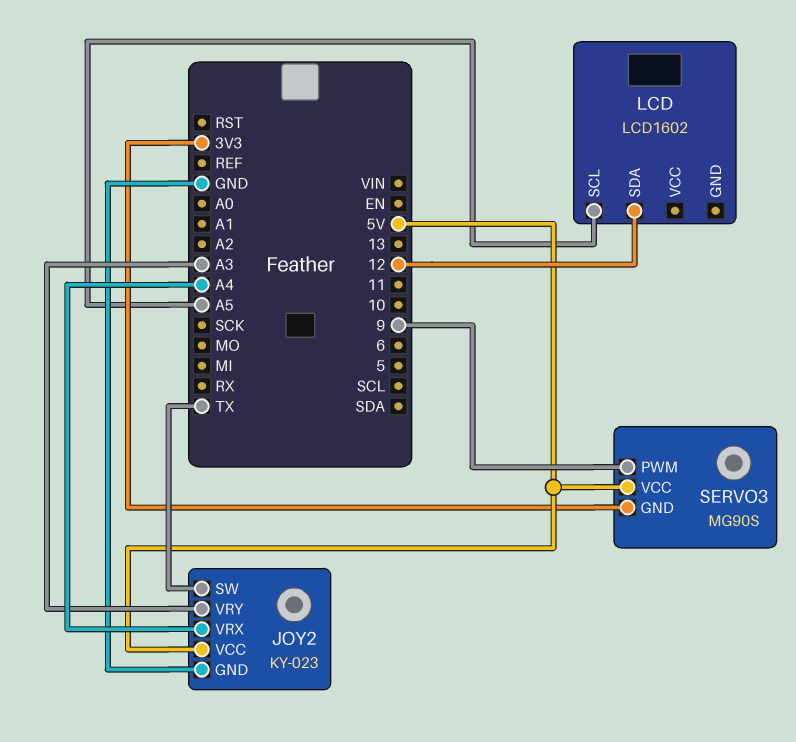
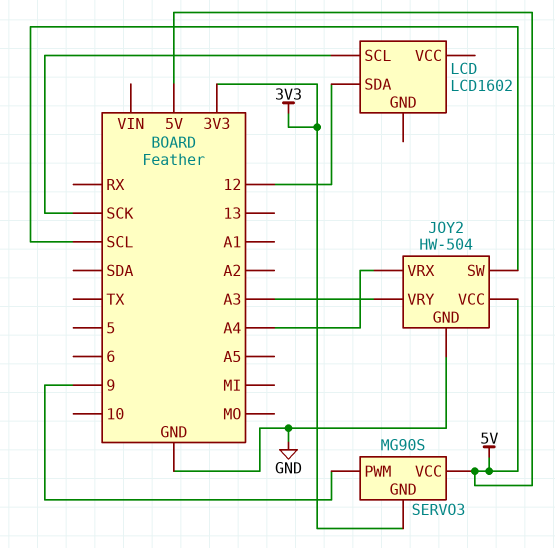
JOY2: KY-023 -> HW-504
JOY2 pin SW: TX -> SCL
LCD pin SCL: A5 -> SCK

